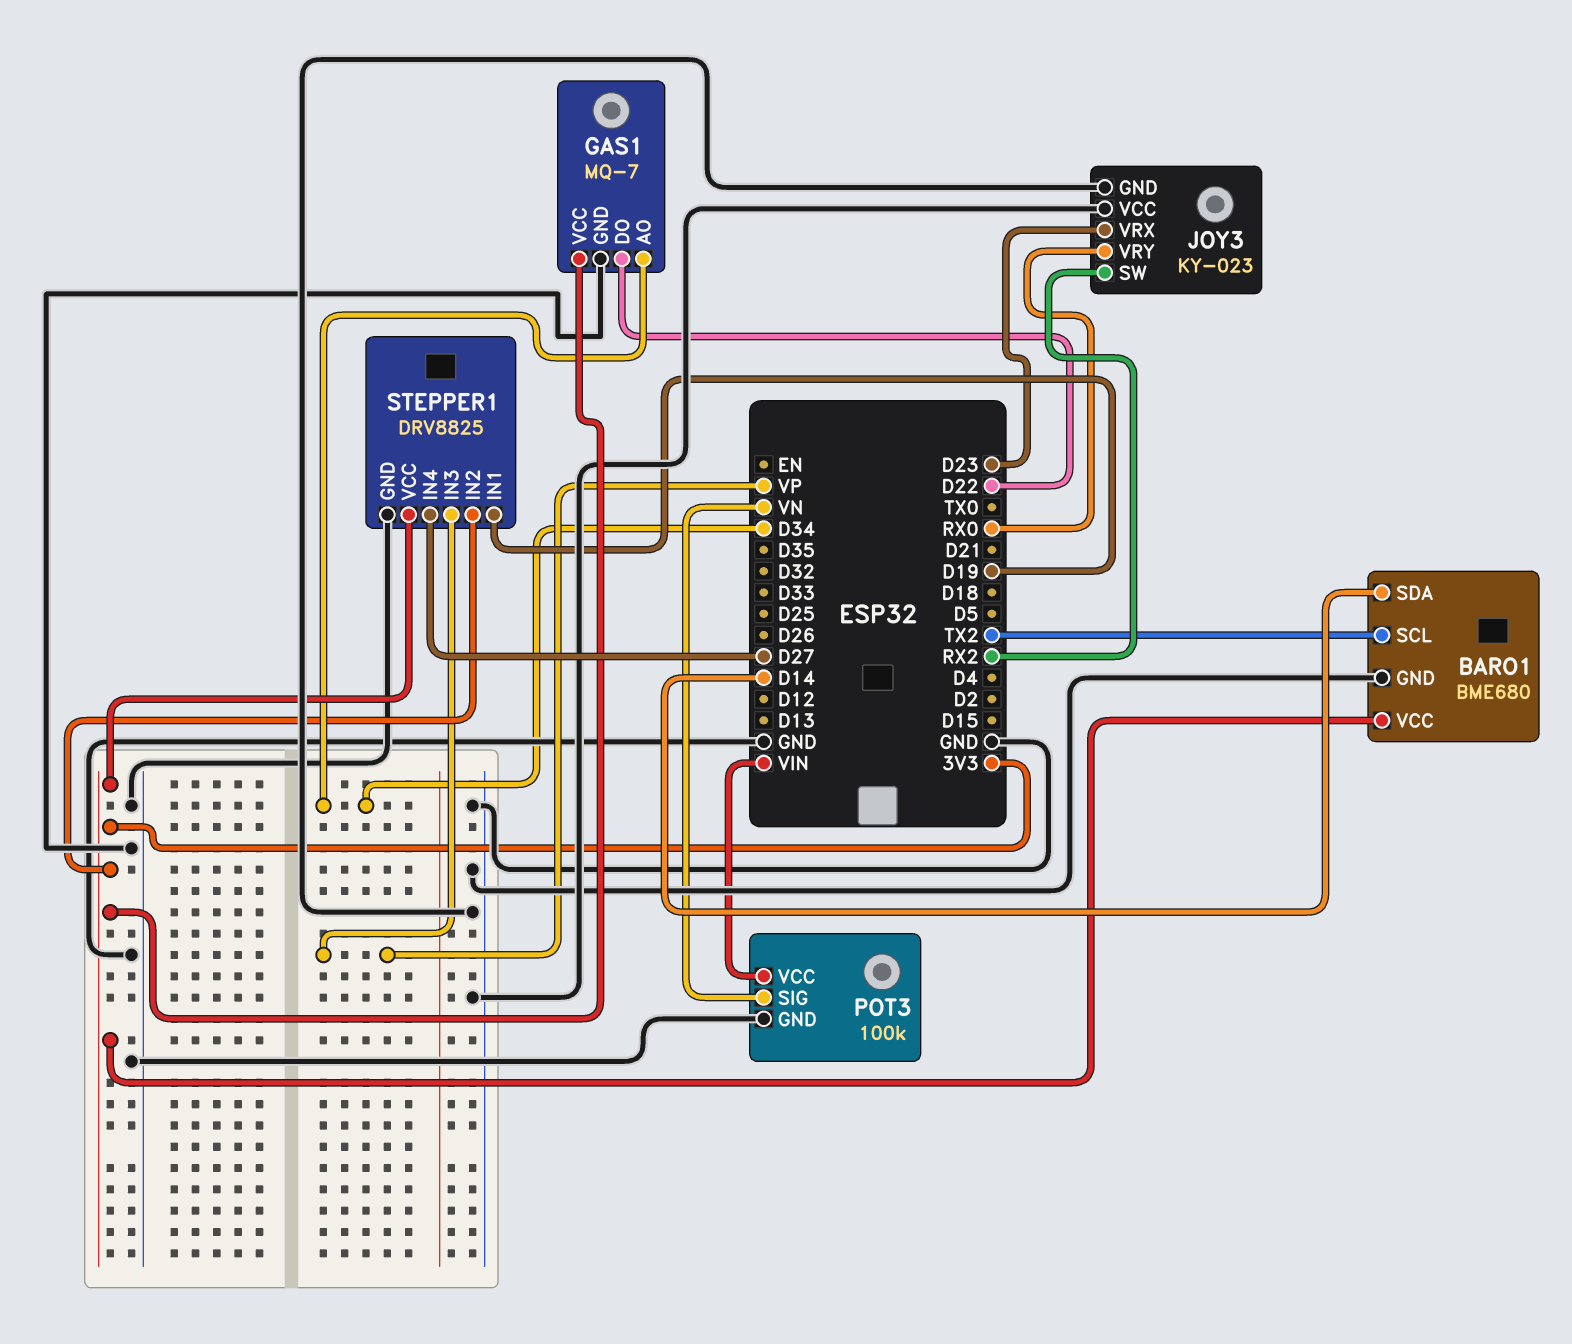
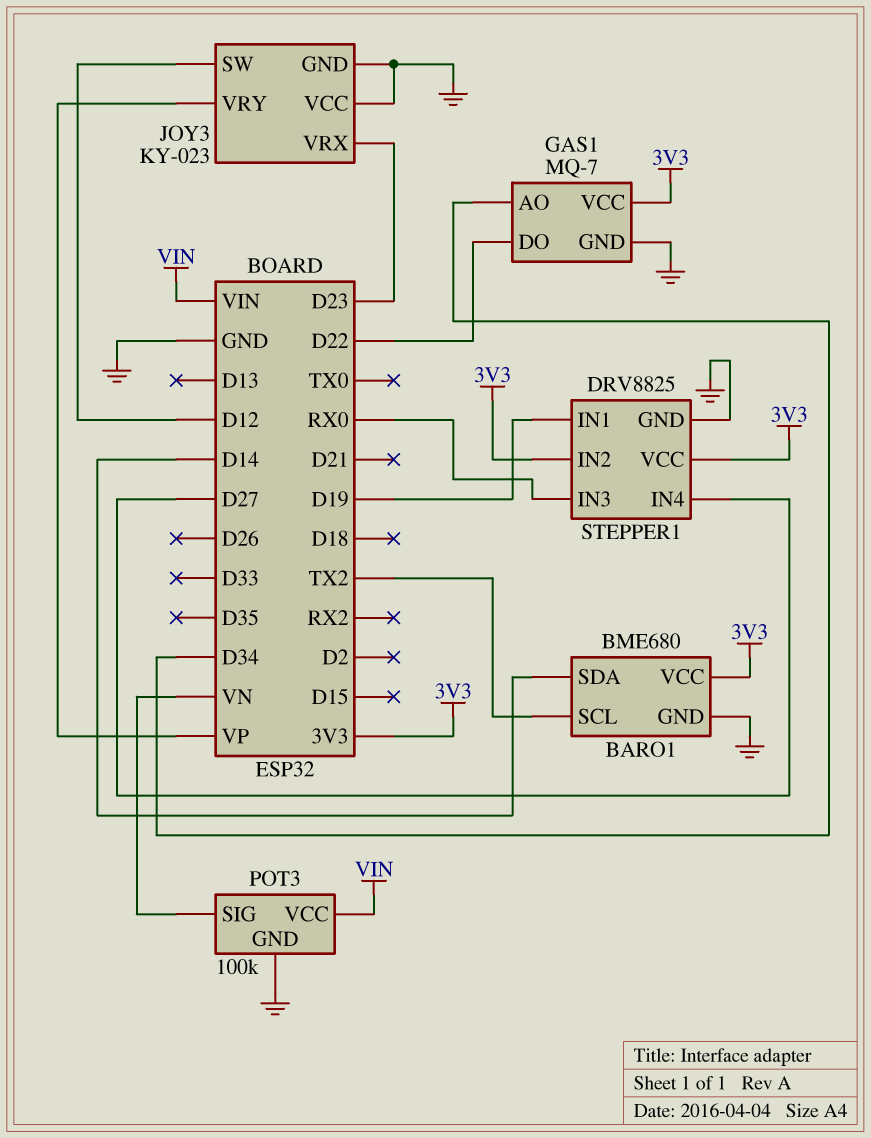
JOY3 pin SW: RX2 -> D12
JOY3 pin VRY: RX0 -> VP
STEPPER1 pin IN3: VP -> RX0

